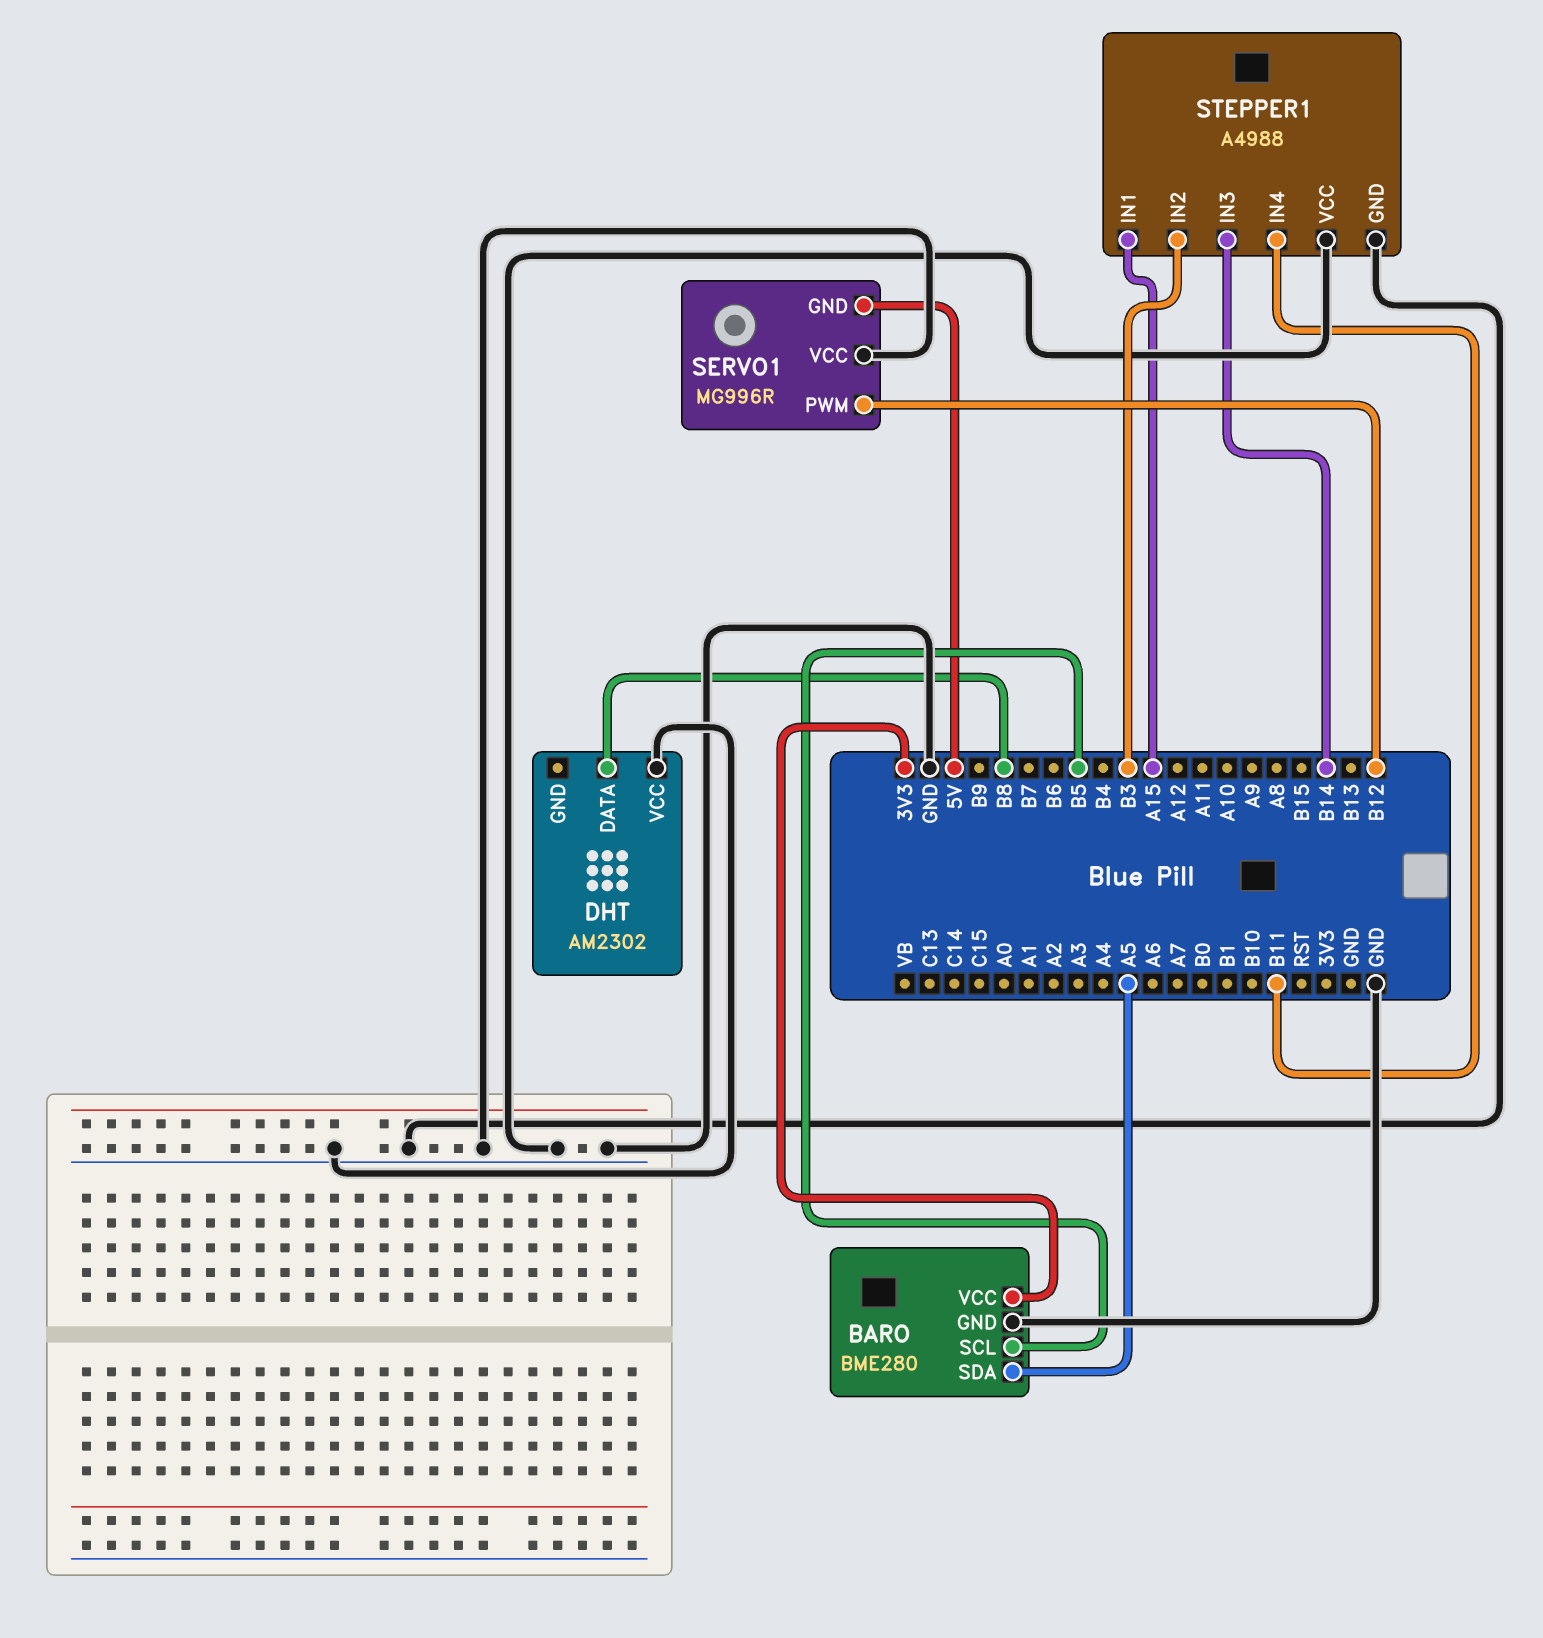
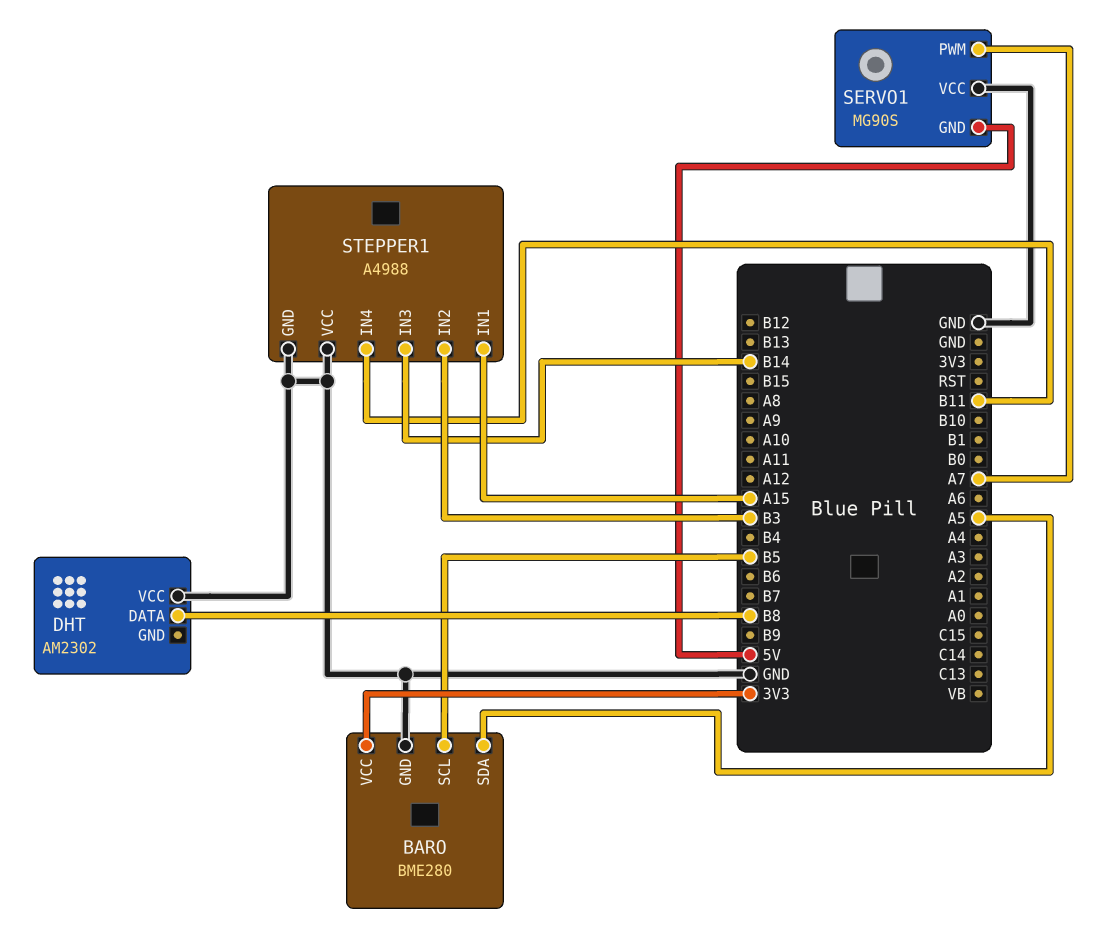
SERVO1: MG996R -> MG90S
SERVO1 pin PWM: B12 -> A7

